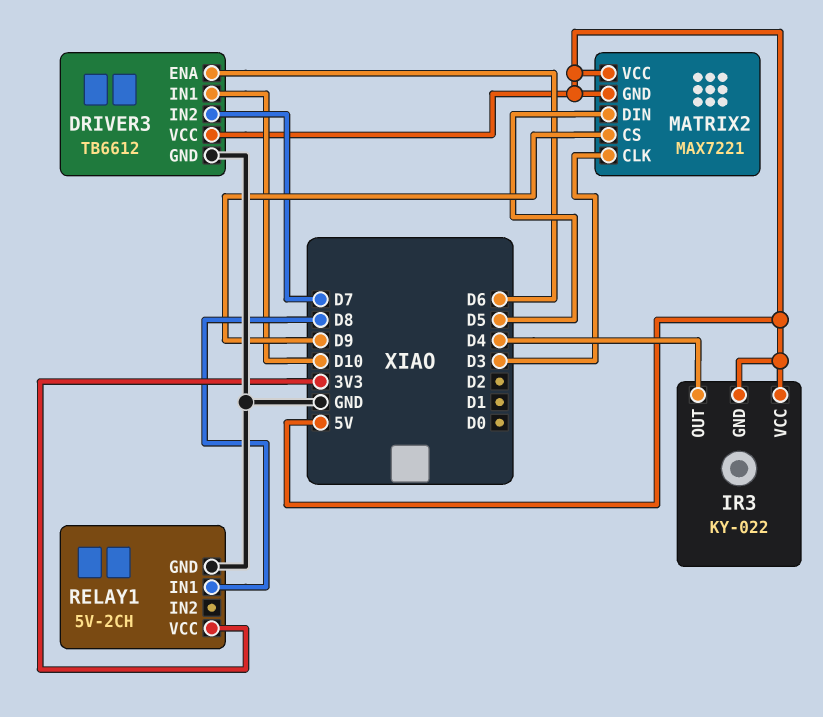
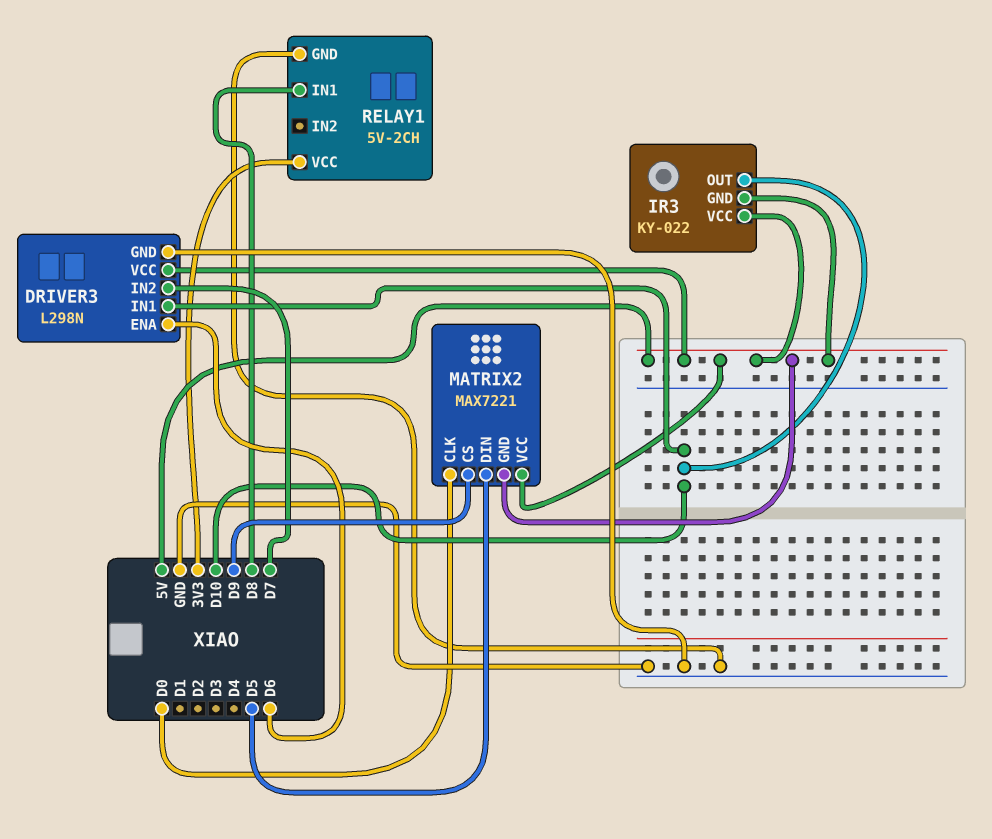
DRIVER3: TB6612 -> L298N
IR3 pin OUT: D4 -> D10
MATRIX2 pin CLK: D3 -> D0

